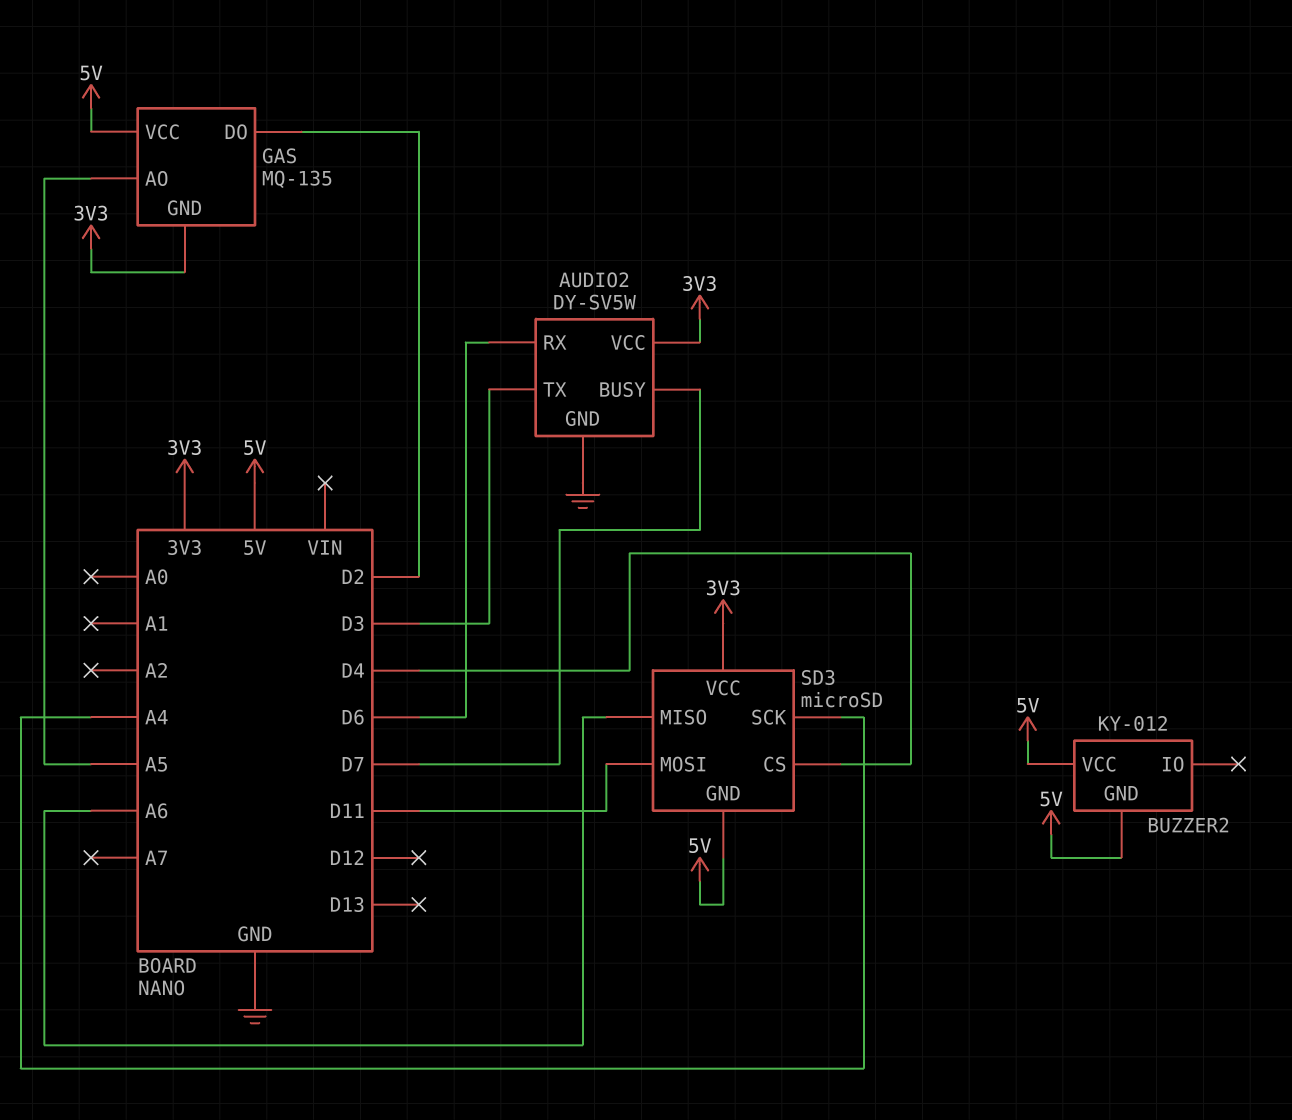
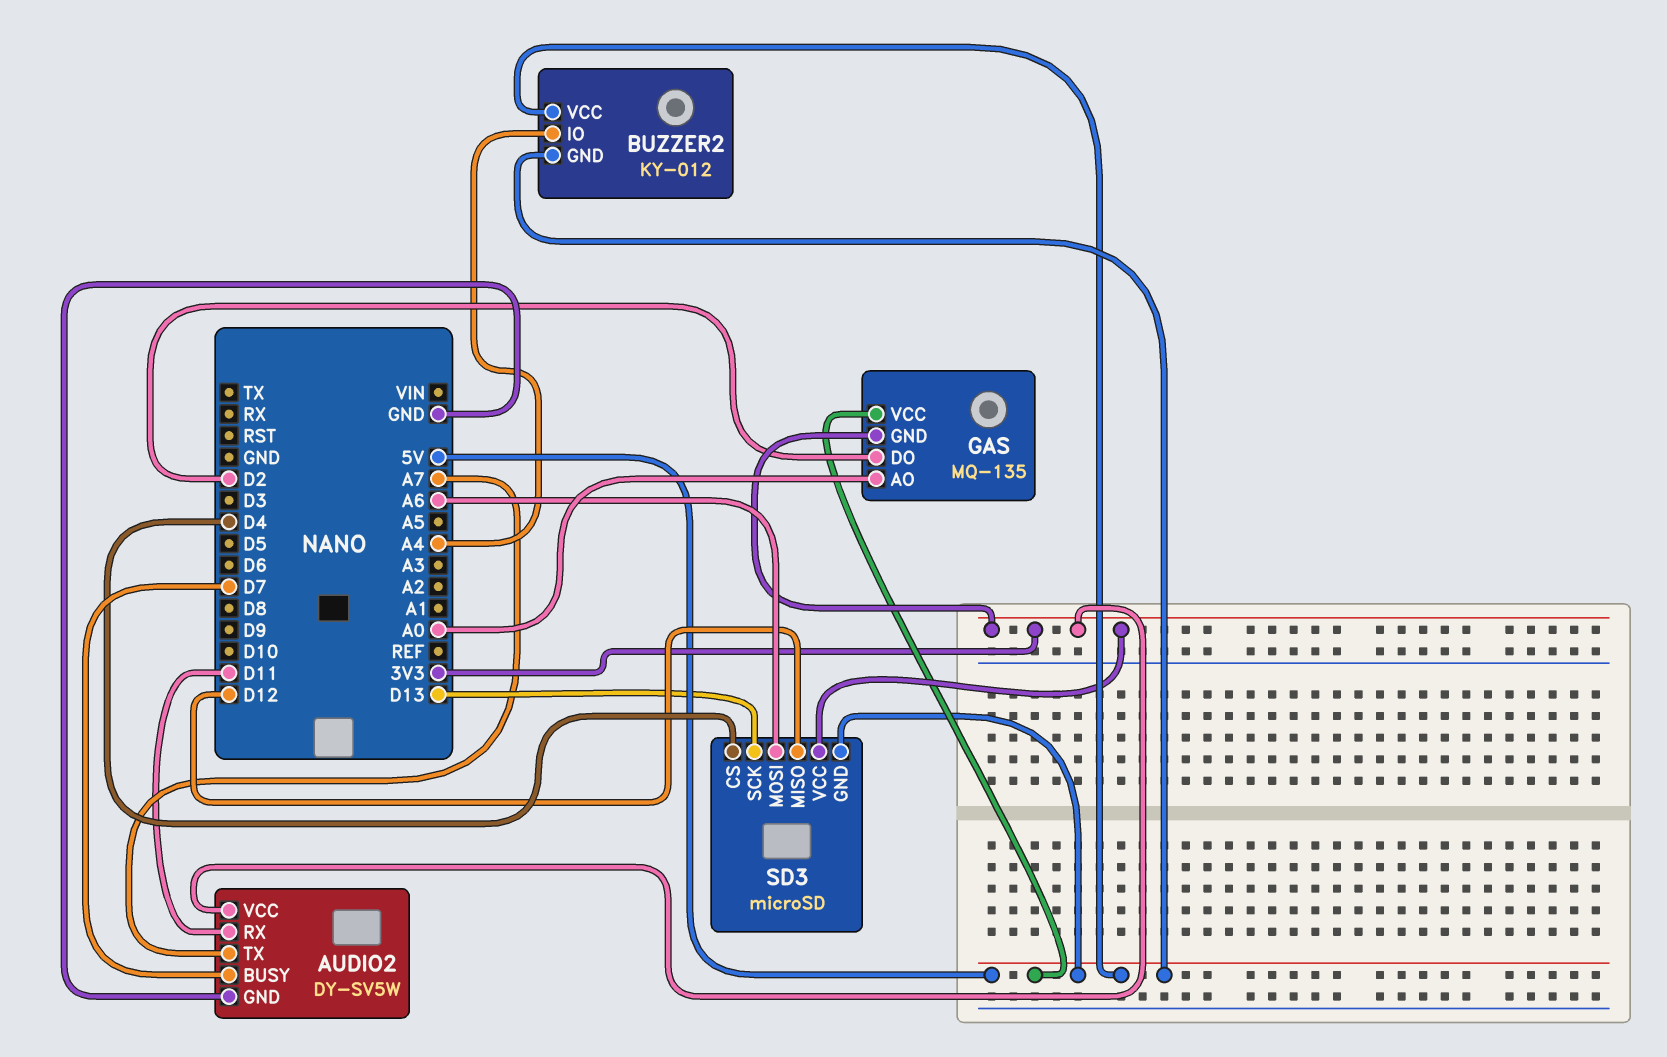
AUDIO2 pin RX: D6 -> D11
AUDIO2 pin TX: D3 -> A7
BUZZER2 pin IO: none -> A4
GAS pin AO: A5 -> A0
SD3 pin MISO: A6 -> D12
SD3 pin MOSI: D11 -> A6
SD3 pin SCK: A4 -> D13

